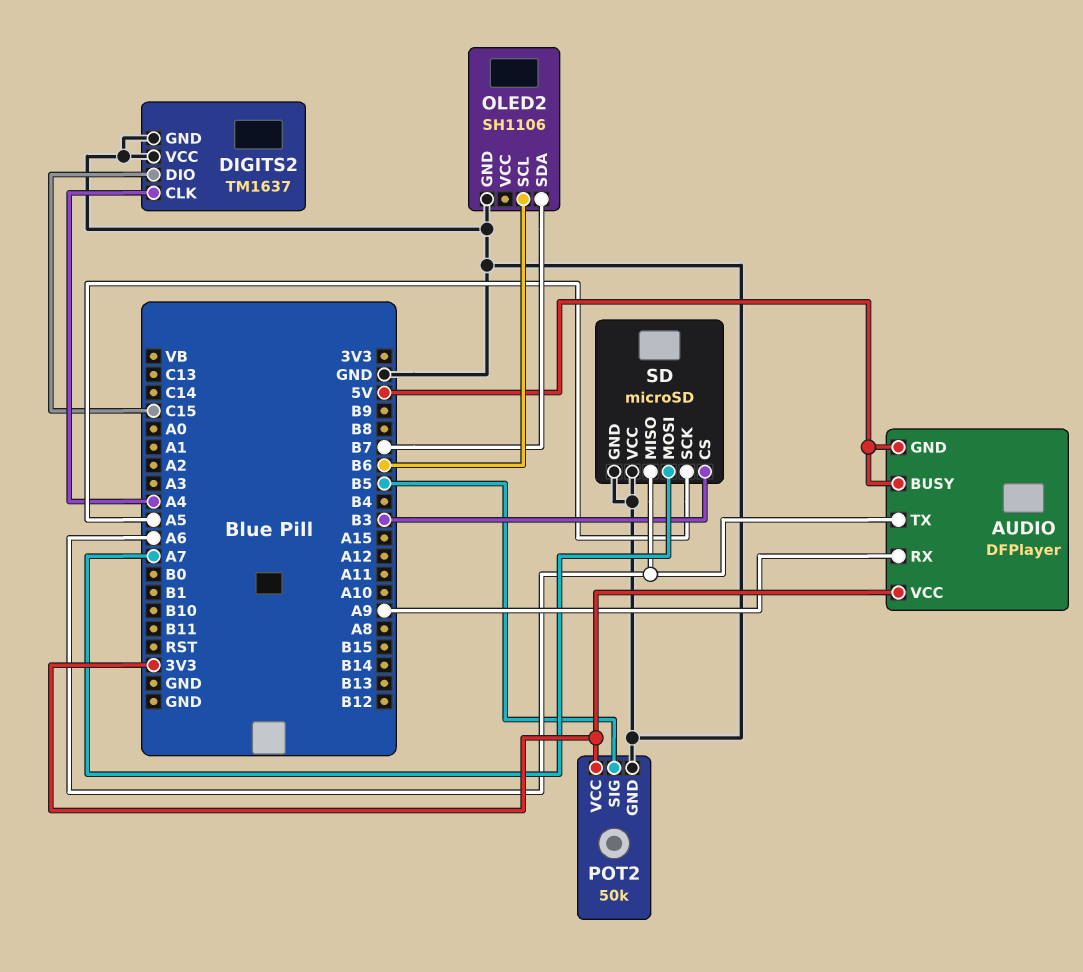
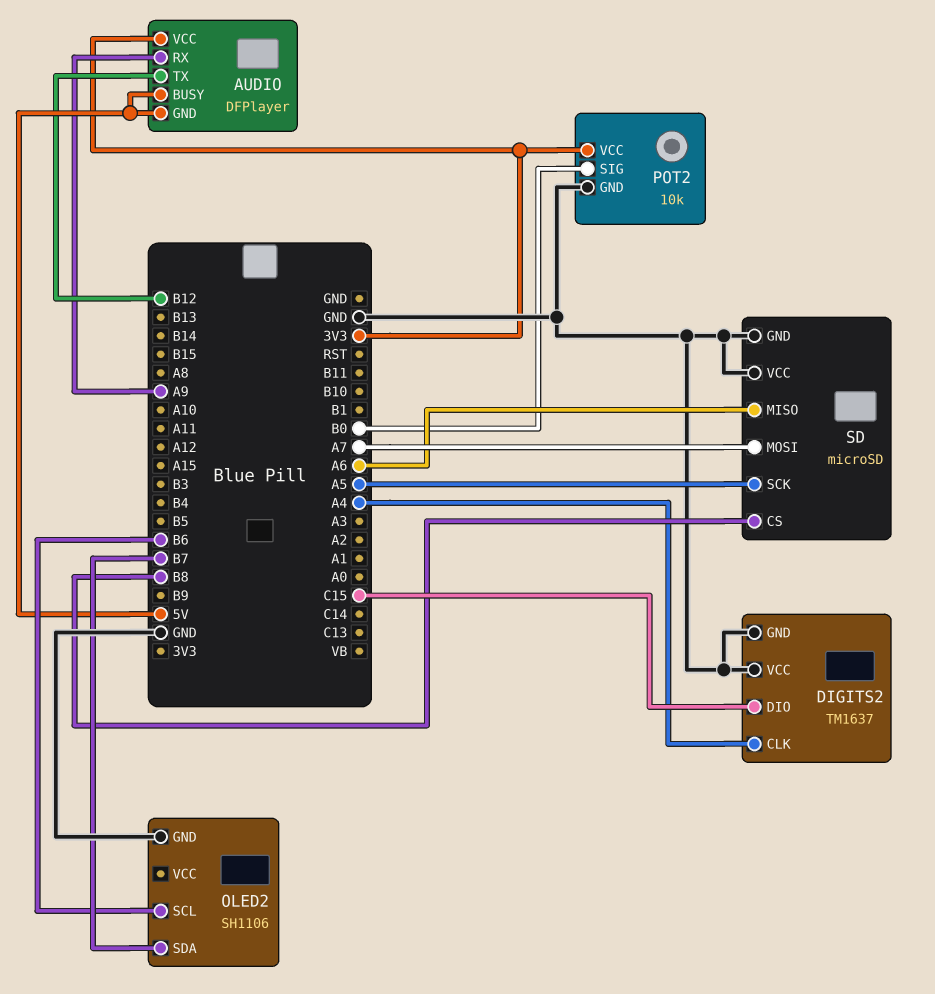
AUDIO pin TX: A6 -> B12
POT2: 50k -> 10k
POT2 pin SIG: B5 -> B0
SD pin CS: B3 -> B8

